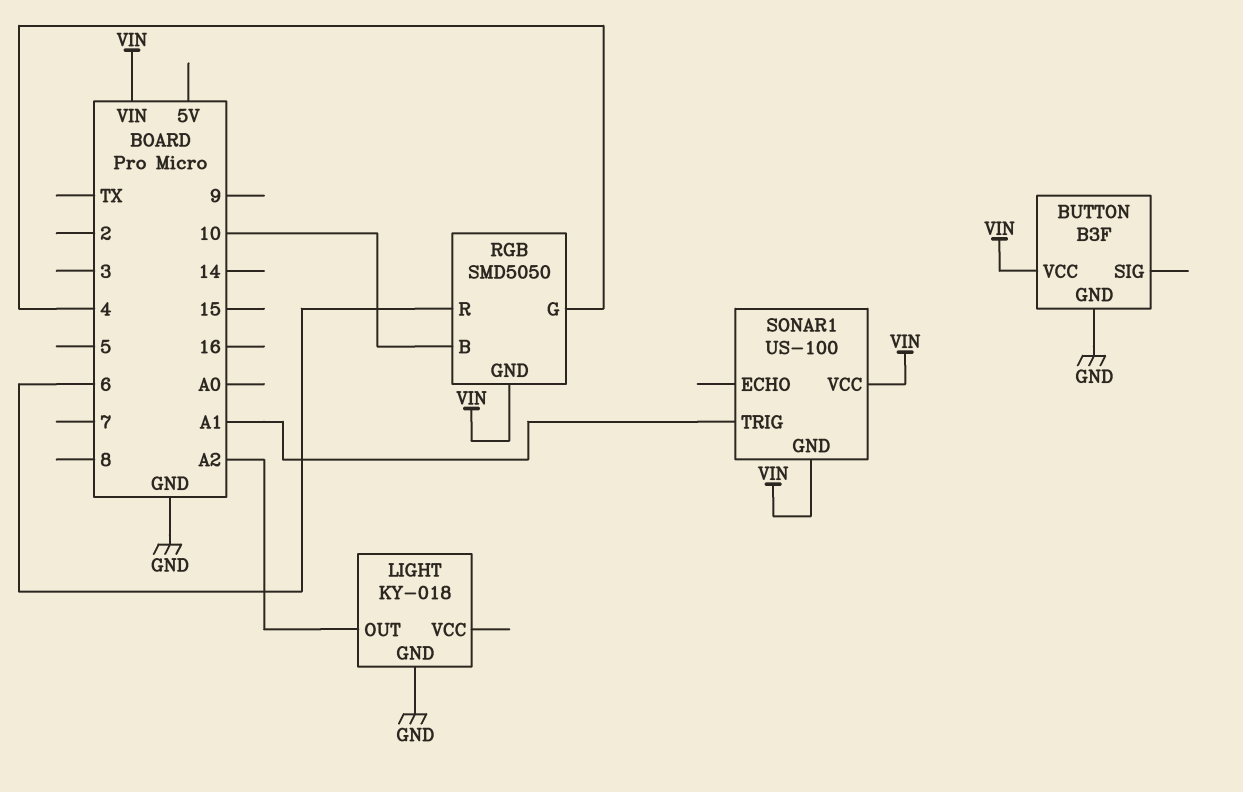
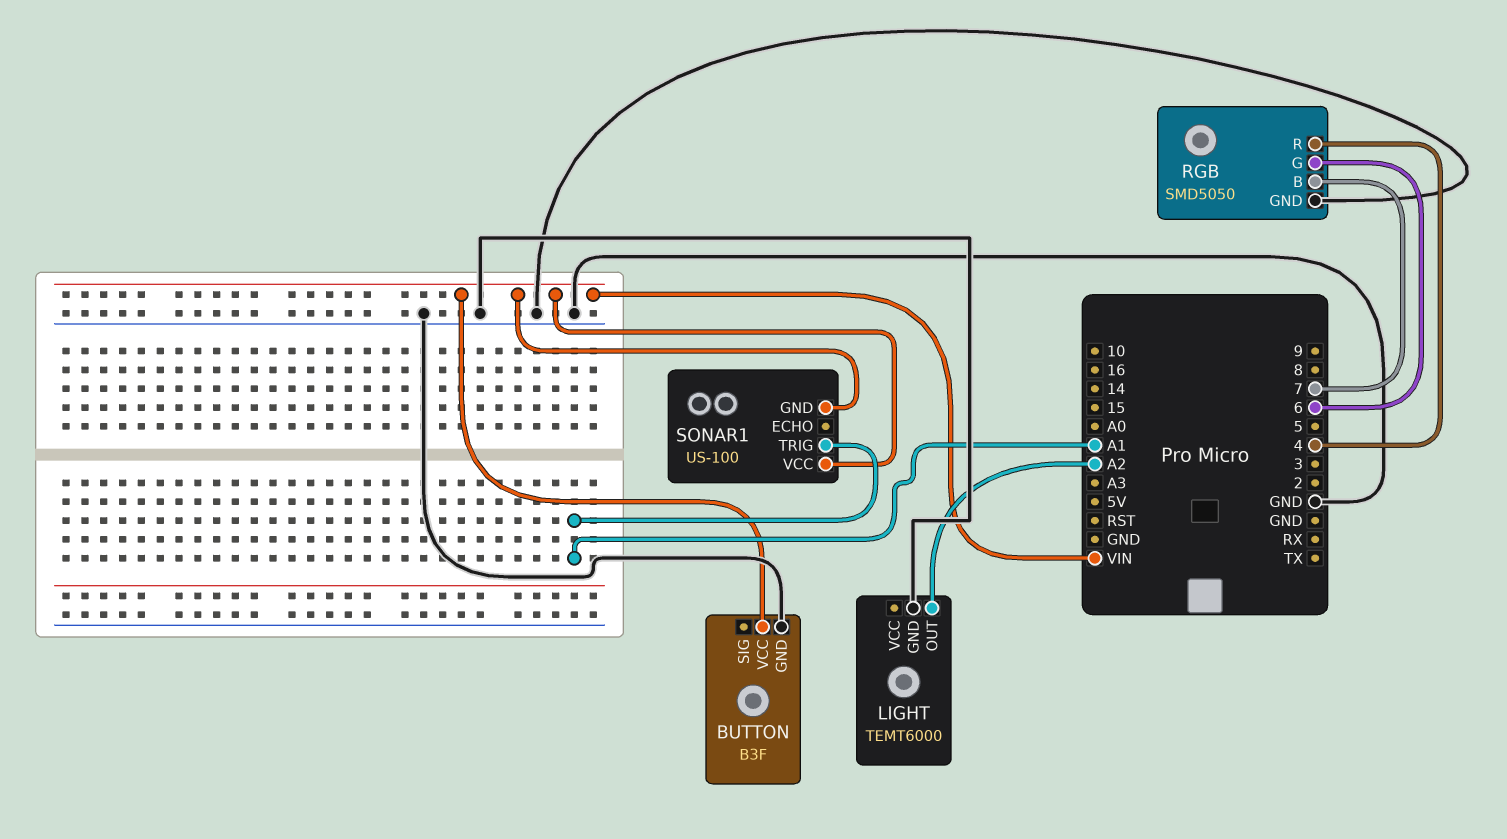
LIGHT: KY-018 -> TEMT6000
RGB pin B: 10 -> 7
RGB pin G: 4 -> 6
RGB pin GND: VIN -> GND
RGB pin R: 6 -> 4

